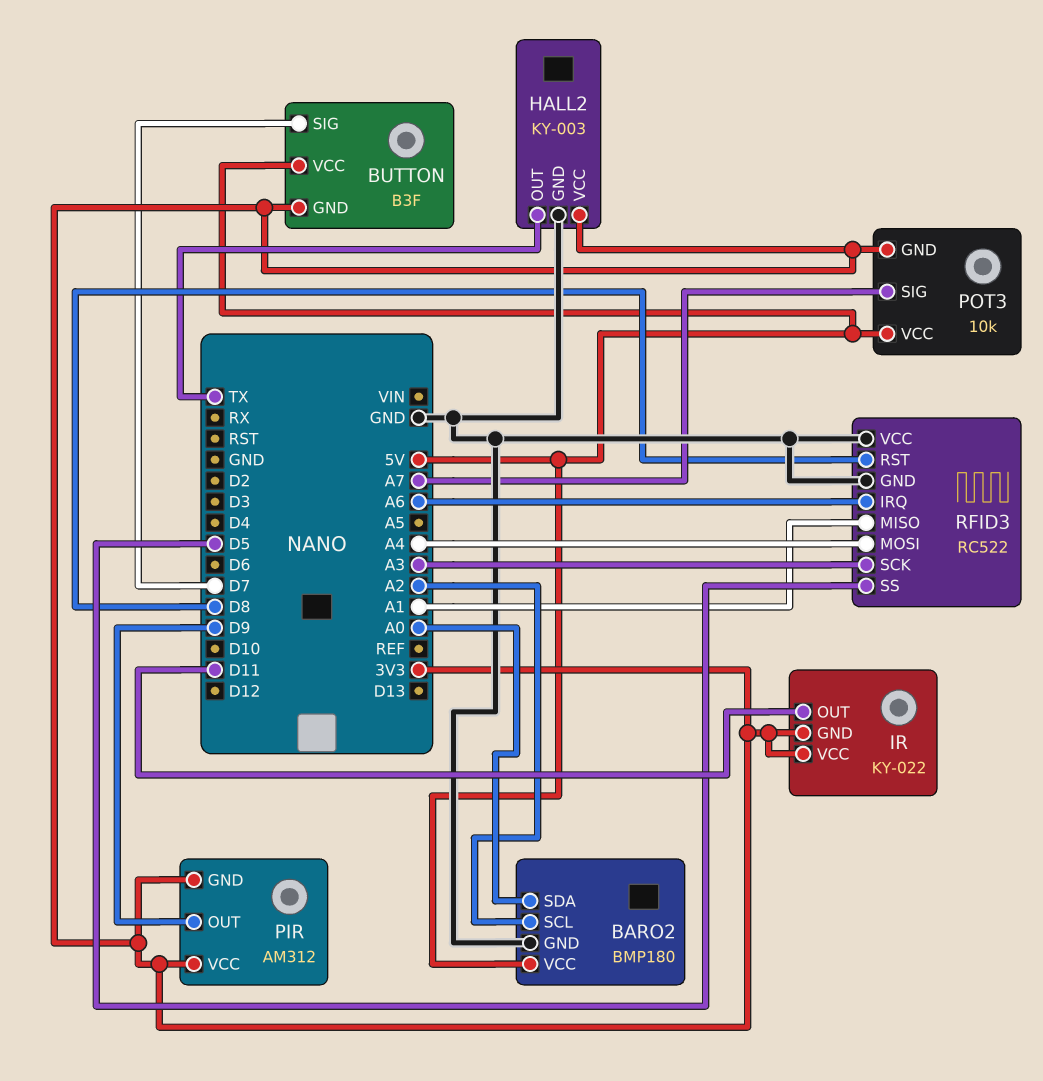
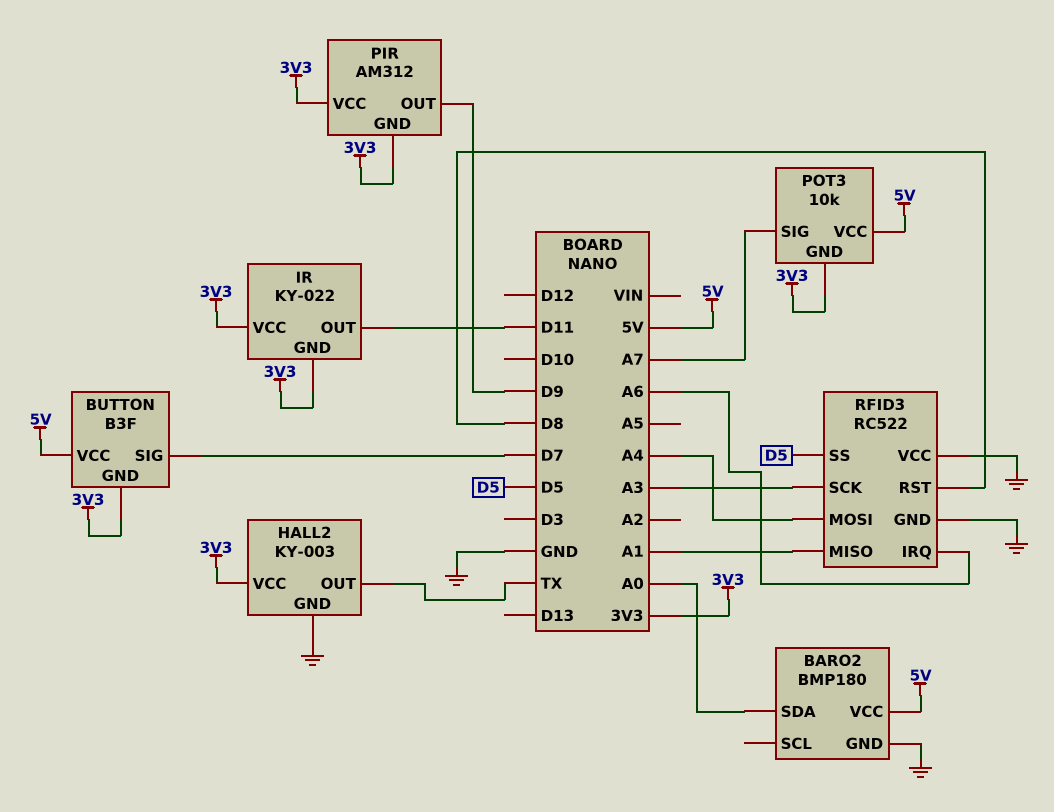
BARO2 pin SCL: A2 -> none

